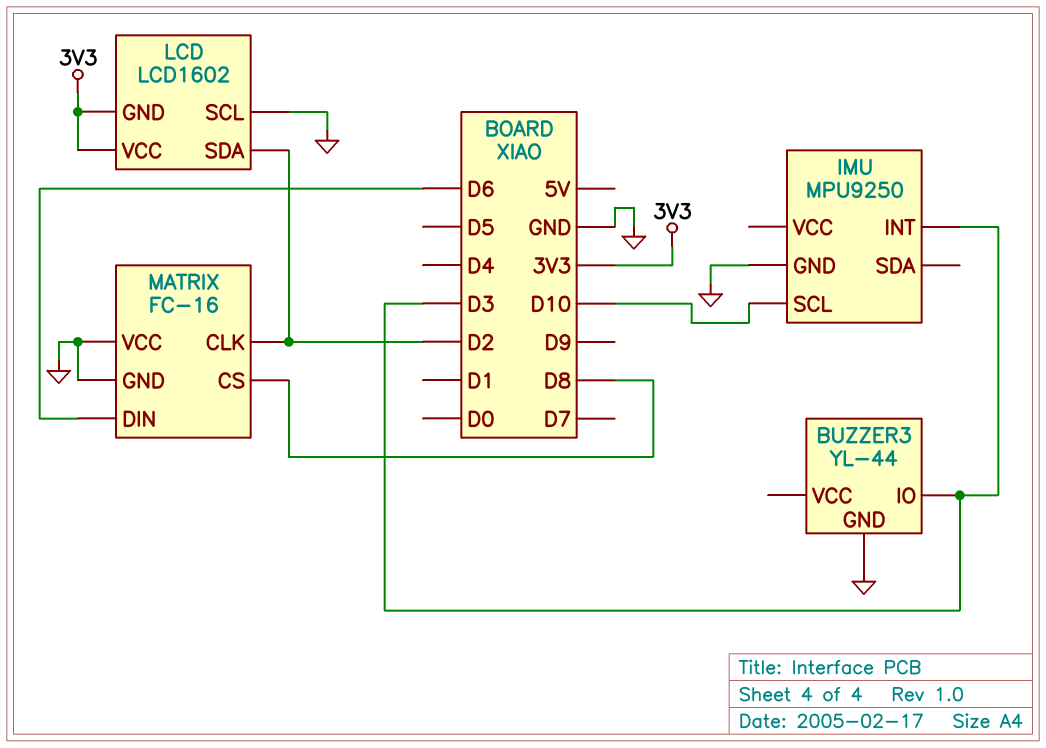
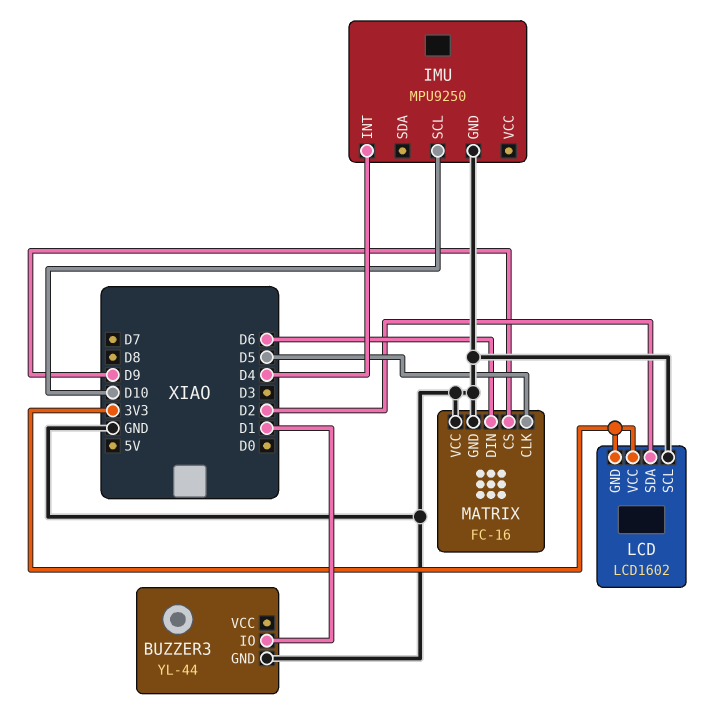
BUZZER3 pin IO: D3 -> D1
IMU pin INT: D3 -> D4
MATRIX pin CLK: D2 -> D5
MATRIX pin CS: D8 -> D9

